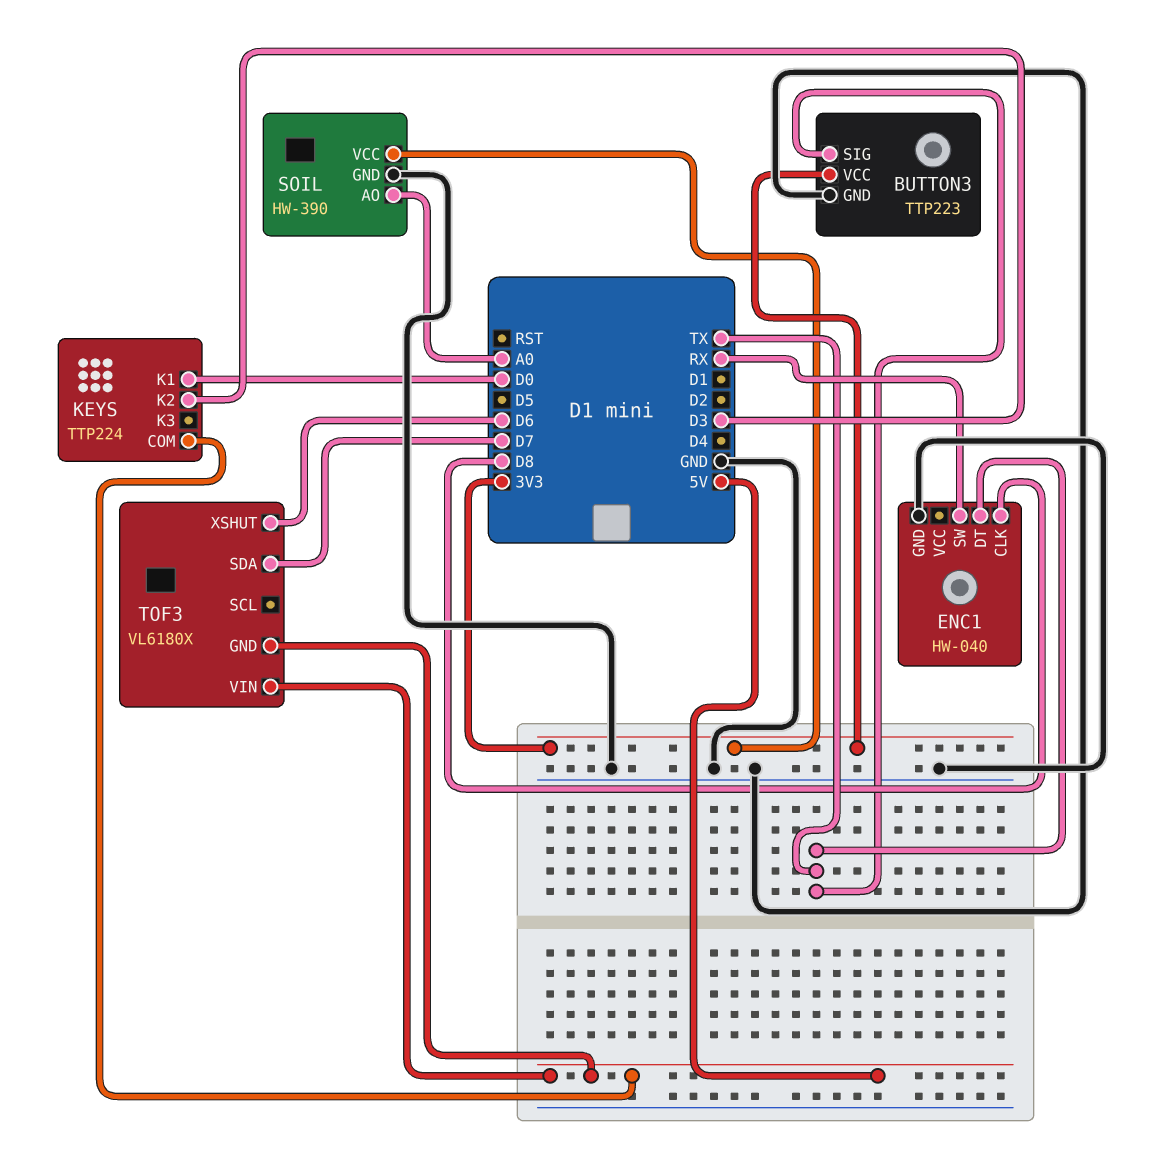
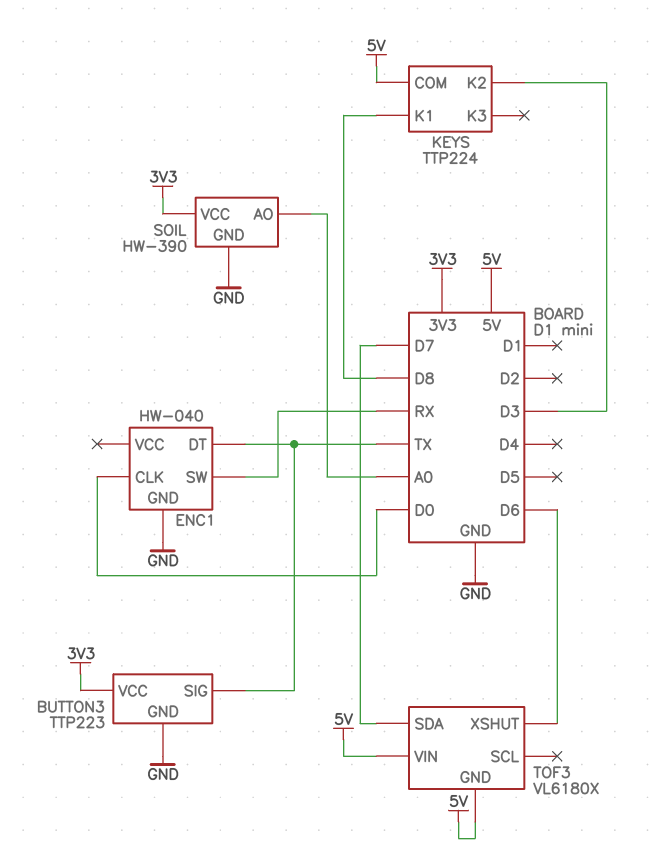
ENC1 pin CLK: D8 -> D0
KEYS pin K1: D0 -> D8

